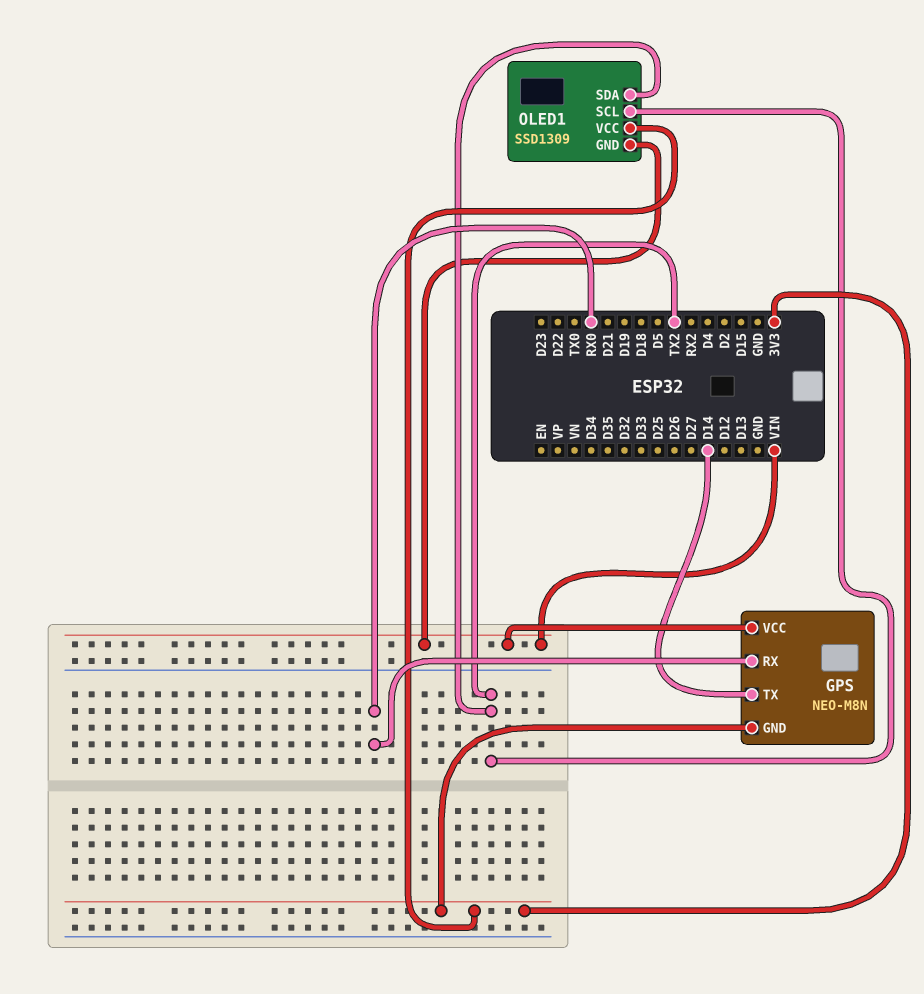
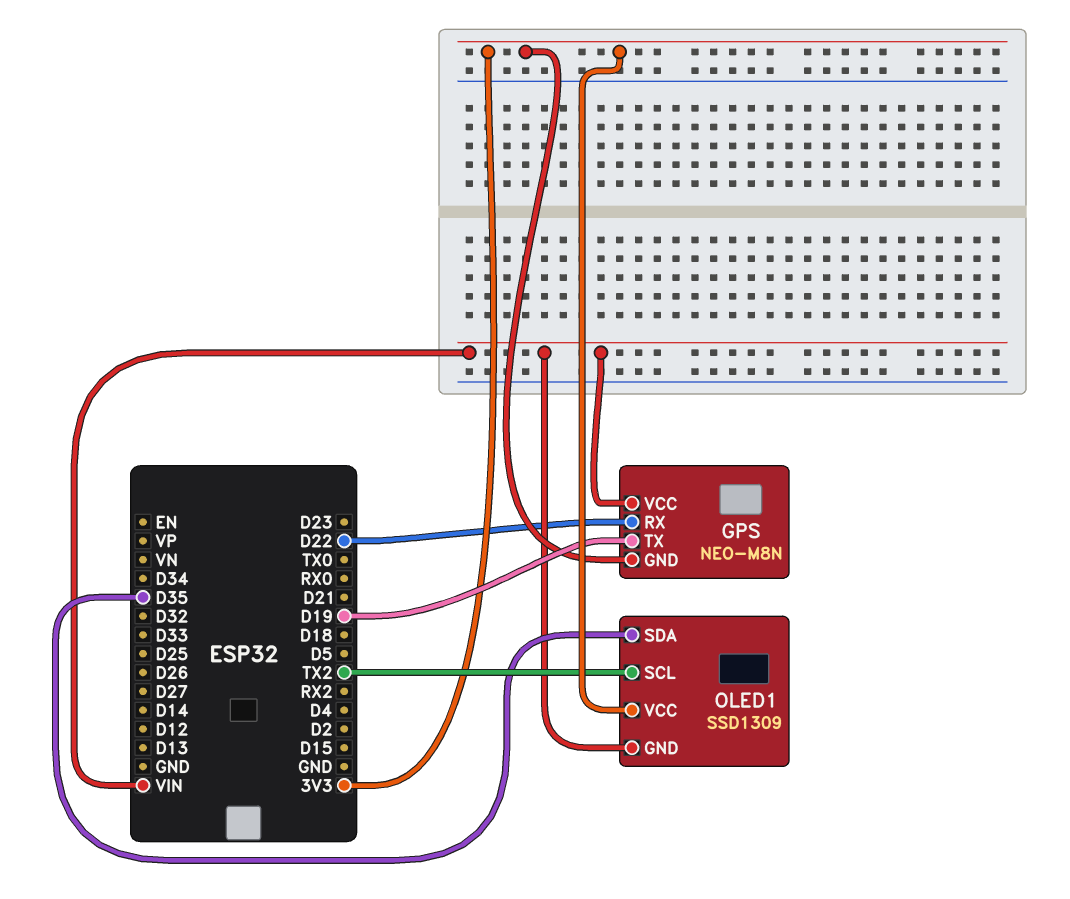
GPS pin RX: RX0 -> D22
GPS pin TX: D14 -> D19
OLED1 pin SDA: TX2 -> D35

